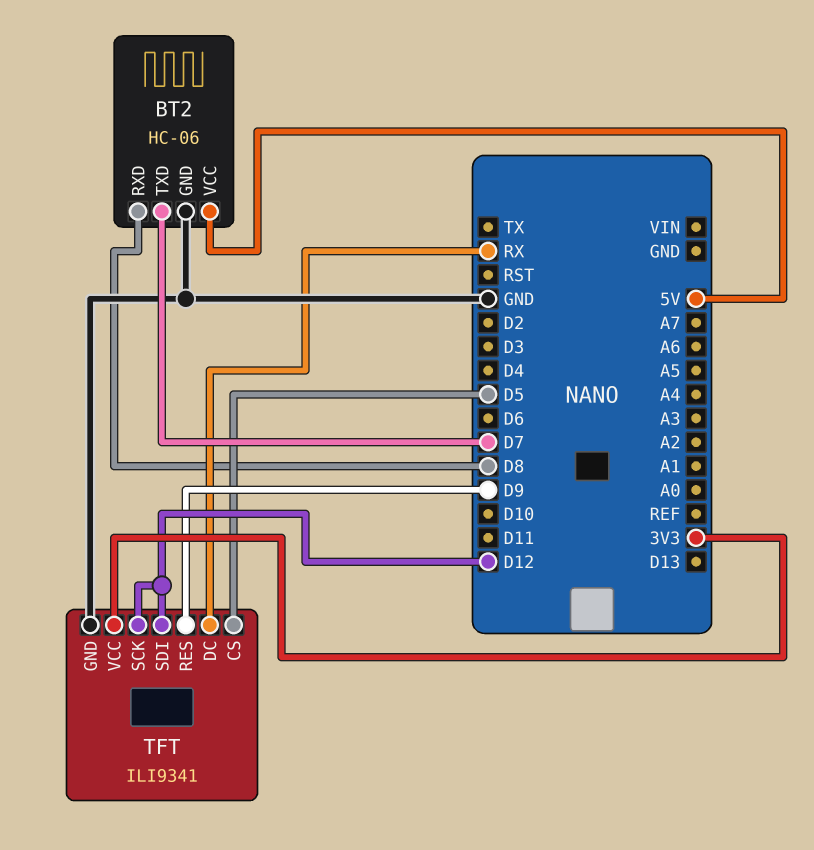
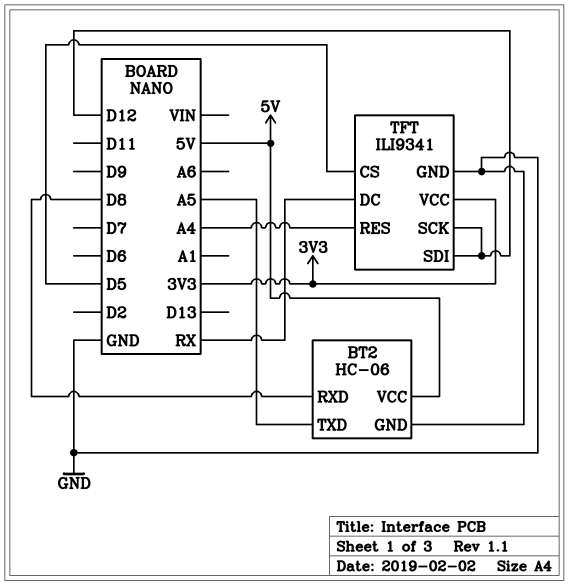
BT2 pin TXD: D7 -> A5
TFT pin RES: D9 -> A4

